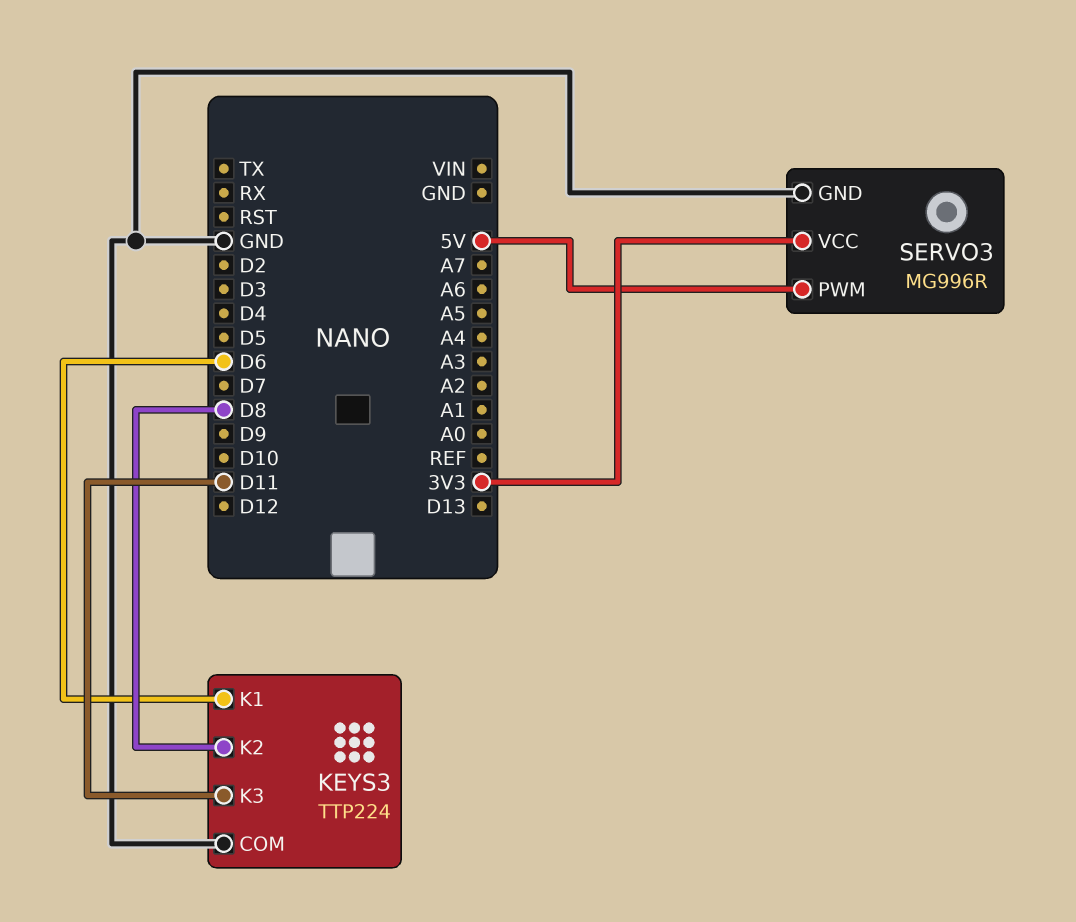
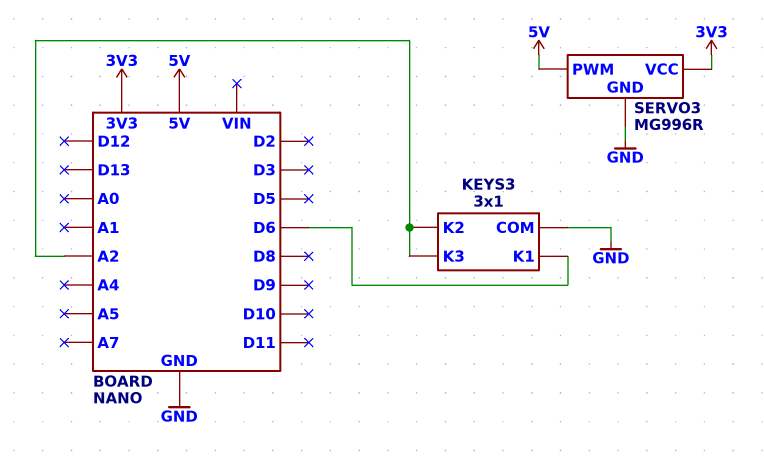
KEYS3: TTP224 -> 3x1
KEYS3 pin K2: D8 -> A2
KEYS3 pin K3: D11 -> A2

